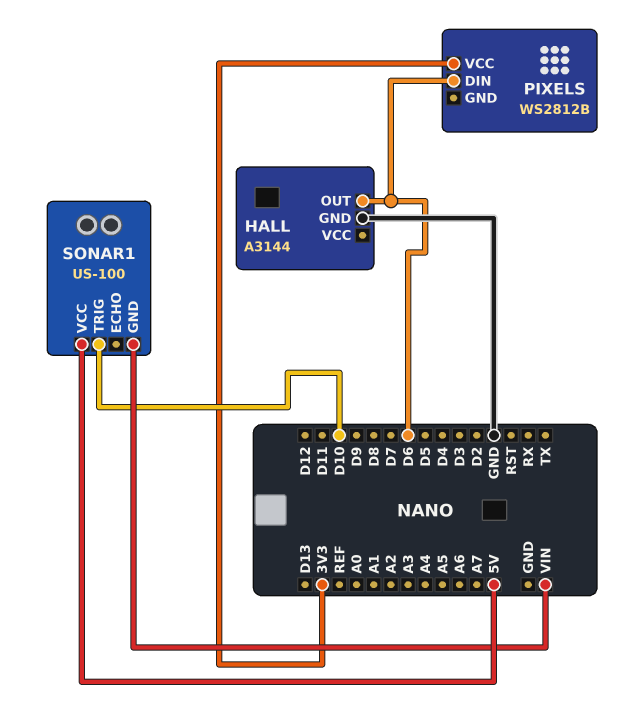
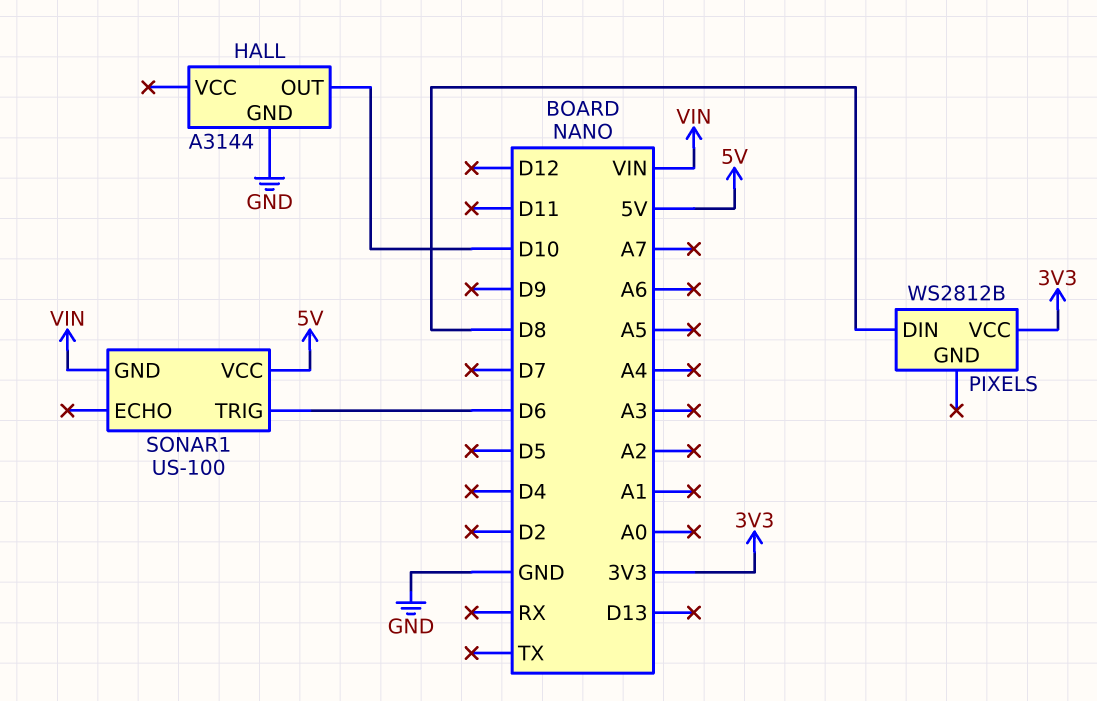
HALL pin OUT: D6 -> D10
PIXELS pin DIN: D6 -> D8
SONAR1 pin TRIG: D10 -> D6

